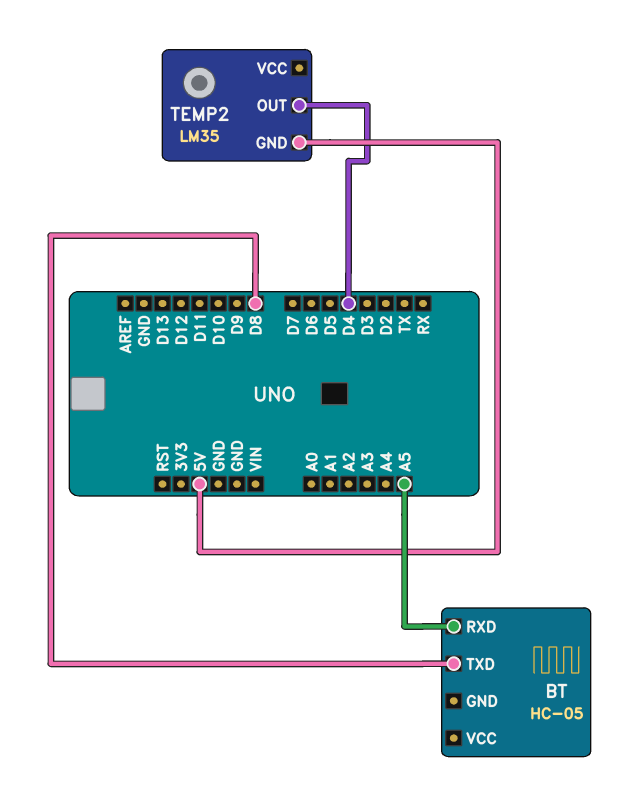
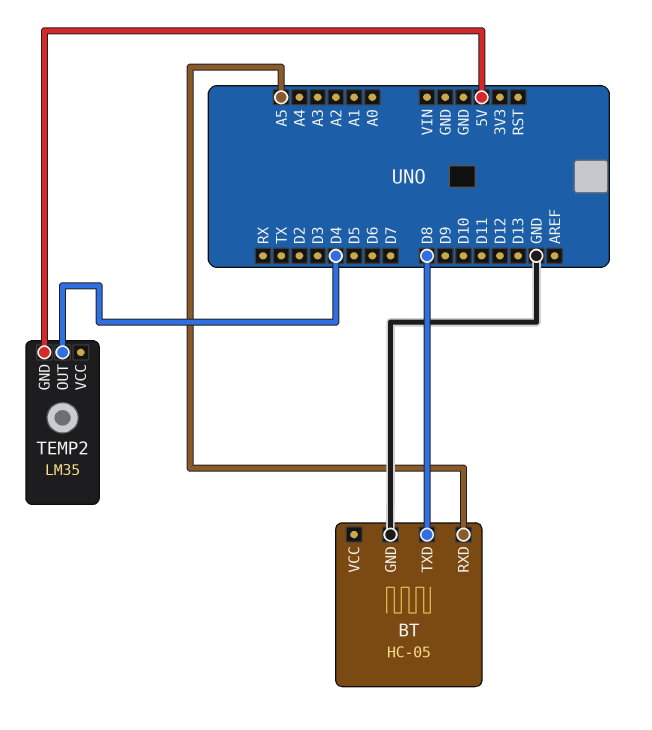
BT pin GND: none -> GND

